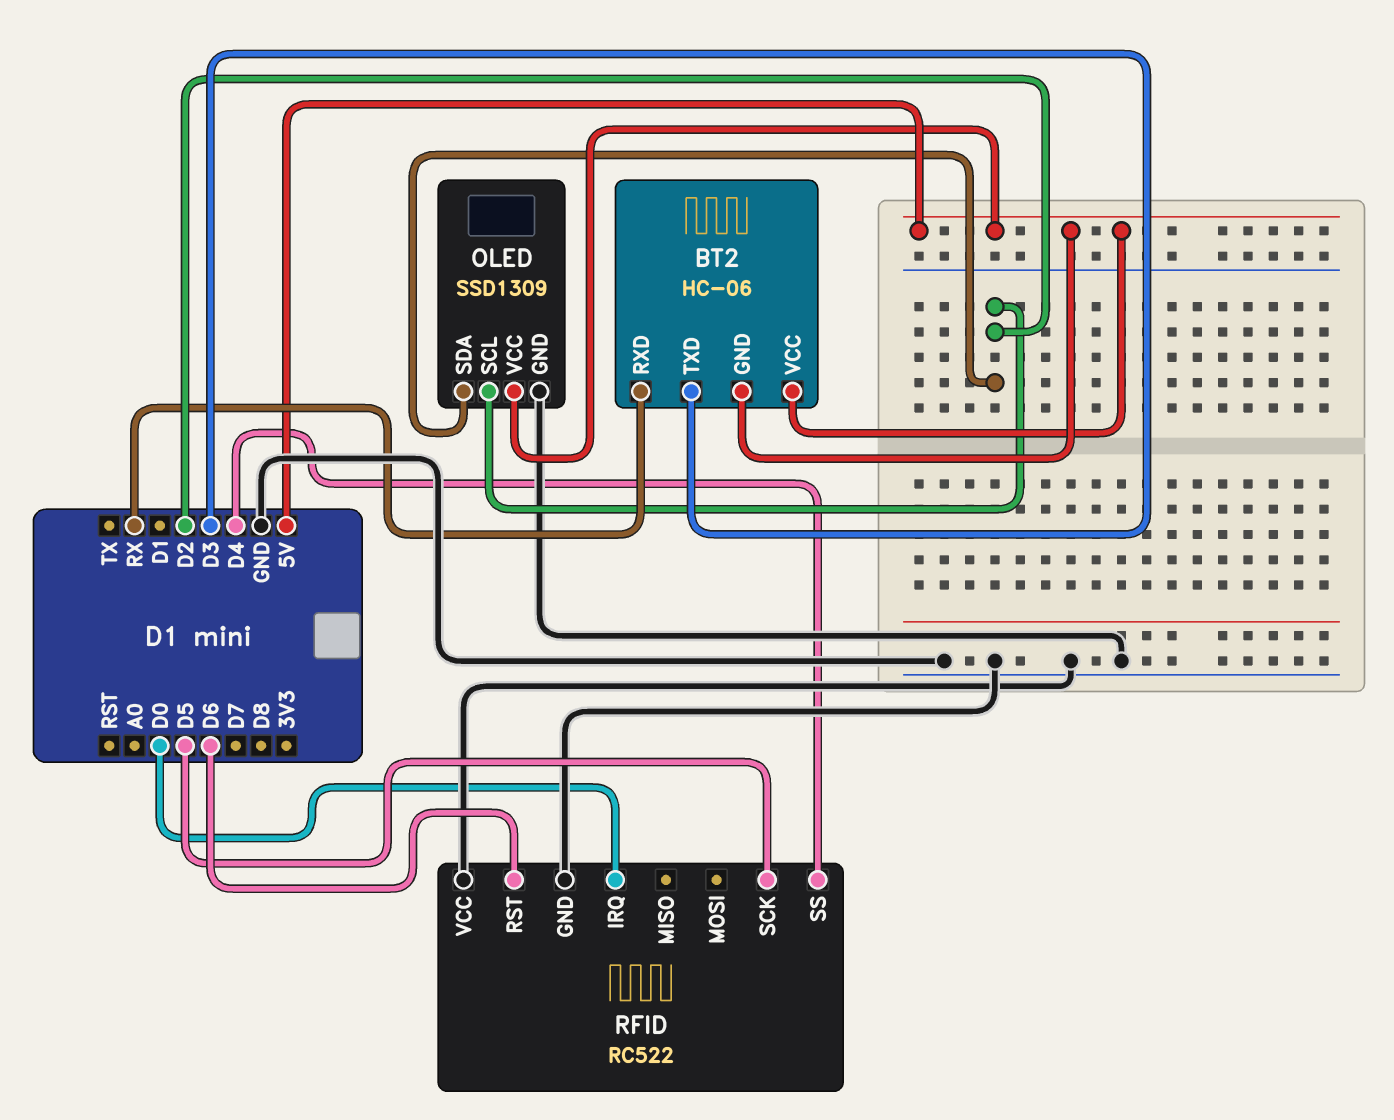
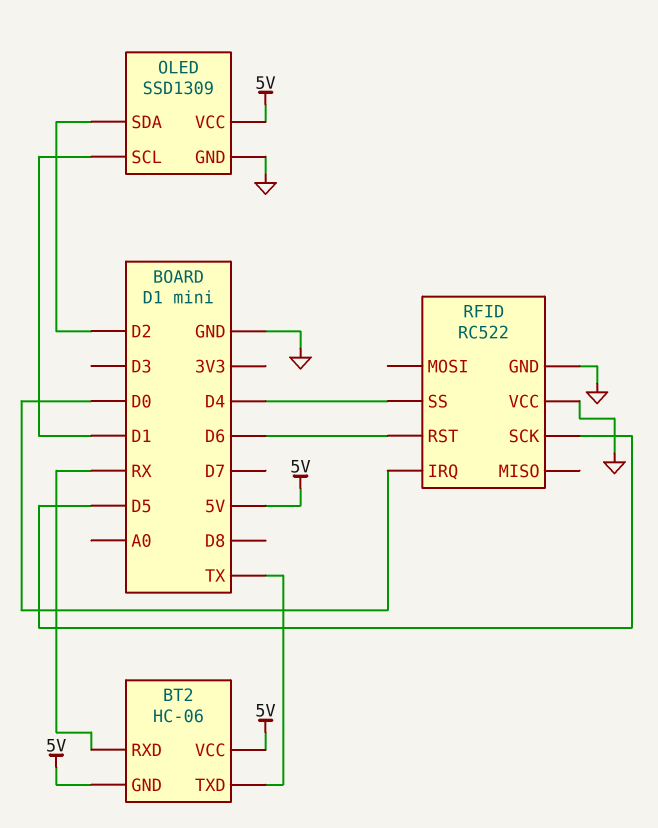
BT2 pin TXD: D3 -> TX
OLED pin SCL: D2 -> D1

